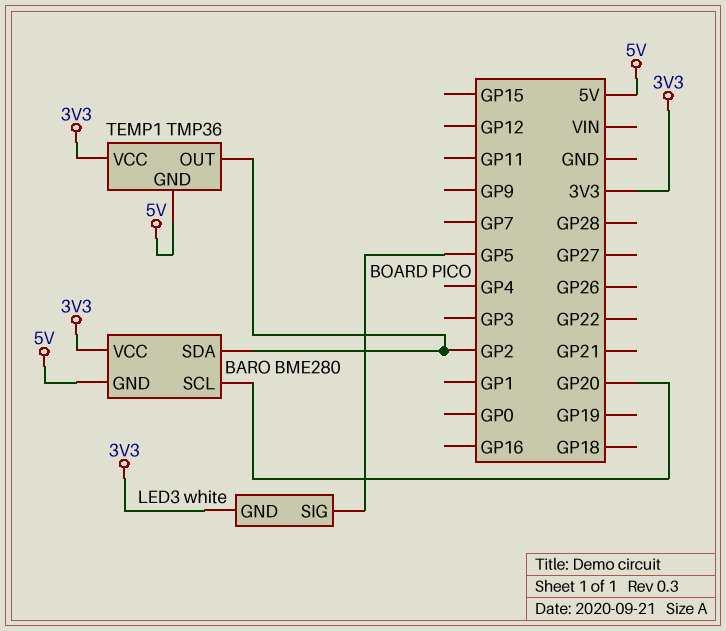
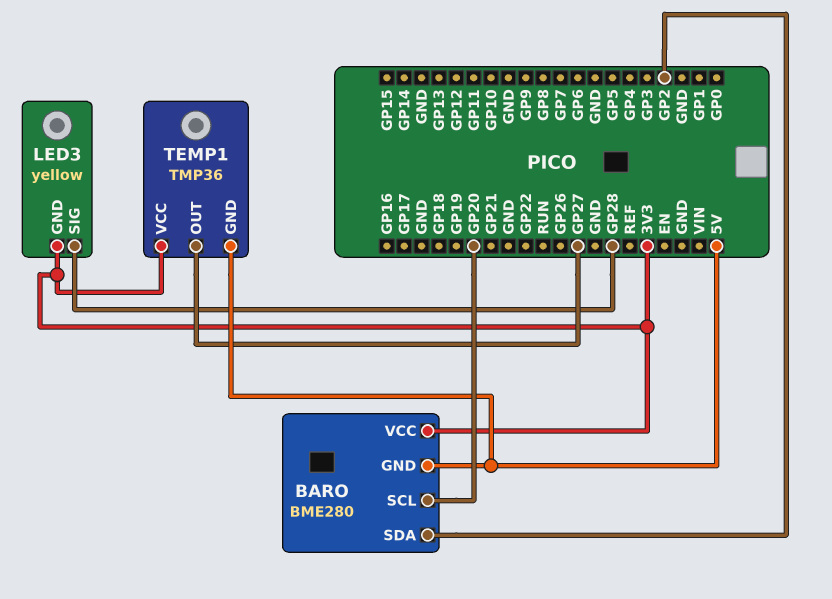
LED3: white -> yellow
LED3 pin SIG: GP5 -> GP28
TEMP1 pin OUT: GP2 -> GP27

